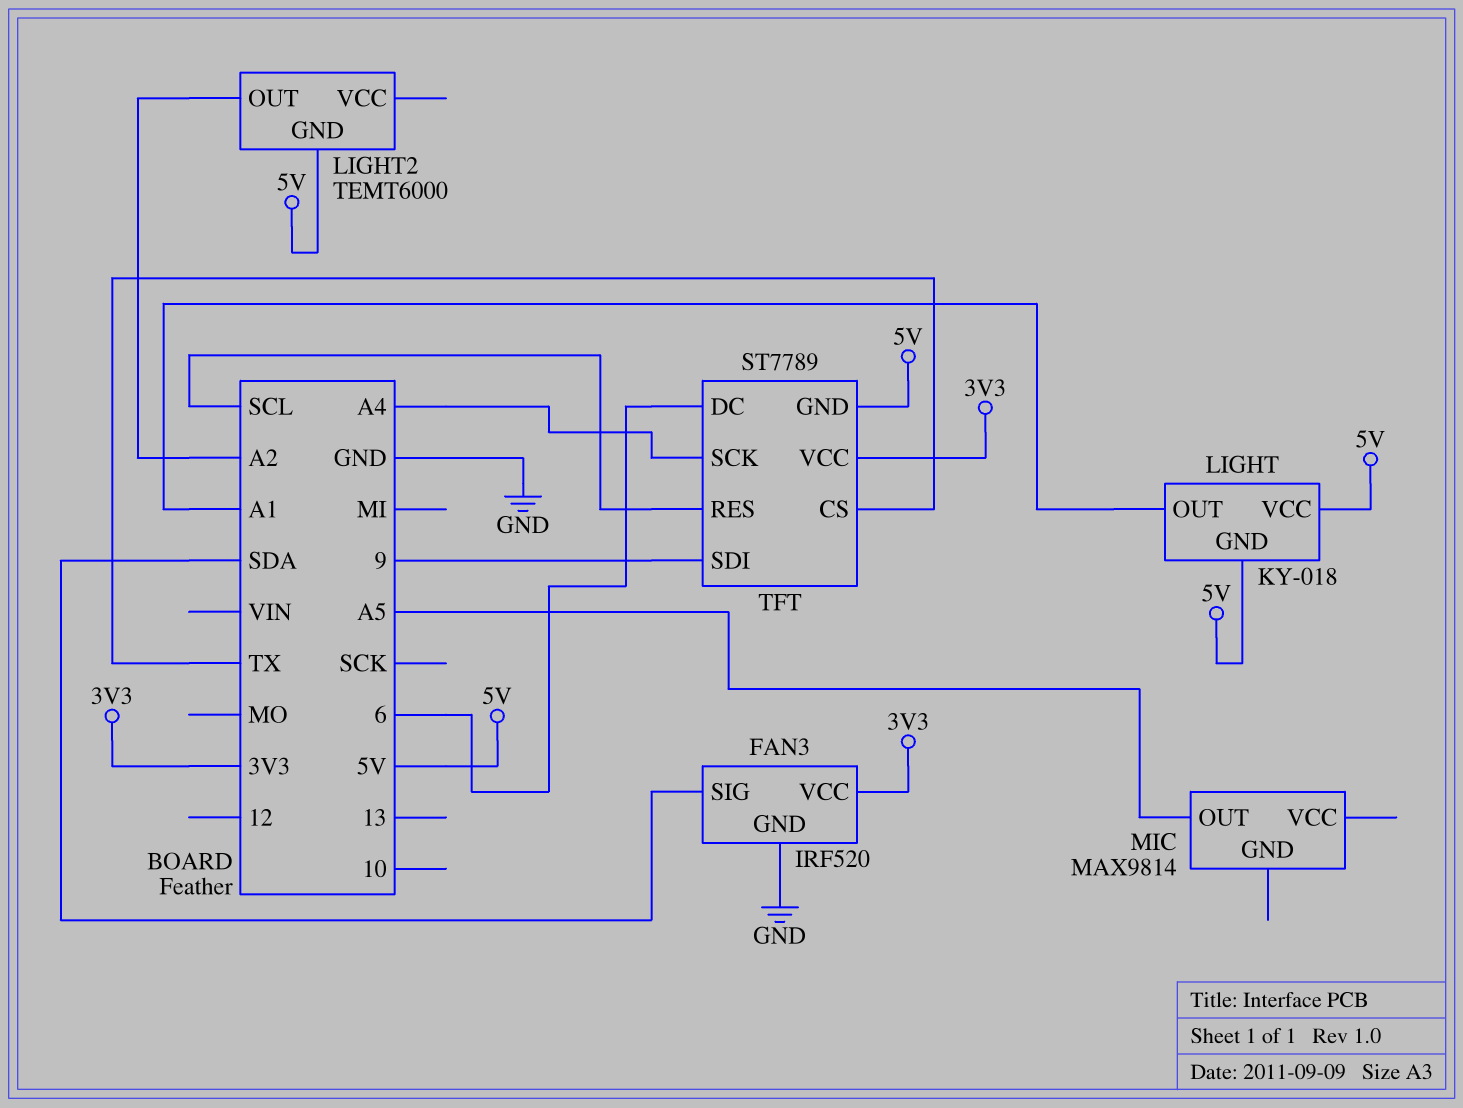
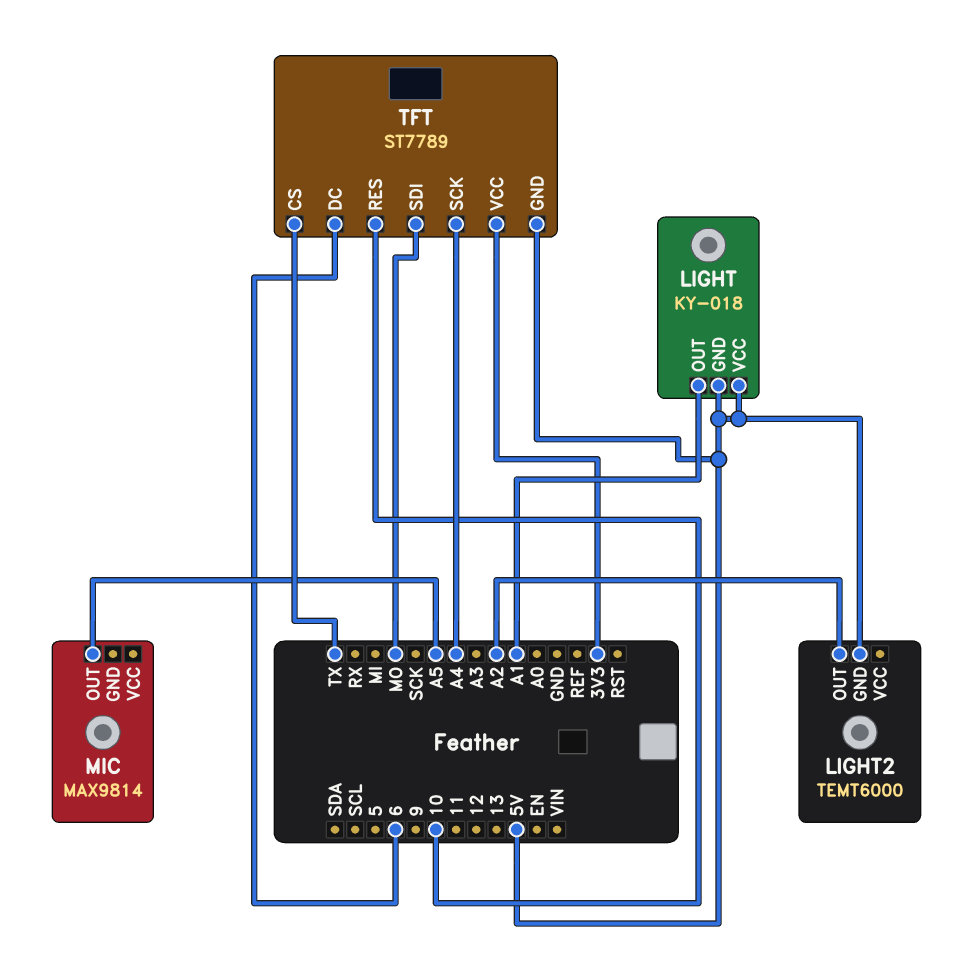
FAN3: IRF520 -> none
FAN3 pin GND: GND -> none
FAN3 pin SIG: SDA -> none
FAN3 pin VCC: 3V3 -> none
TFT pin RES: SCL -> 10
TFT pin SDI: 9 -> MO

